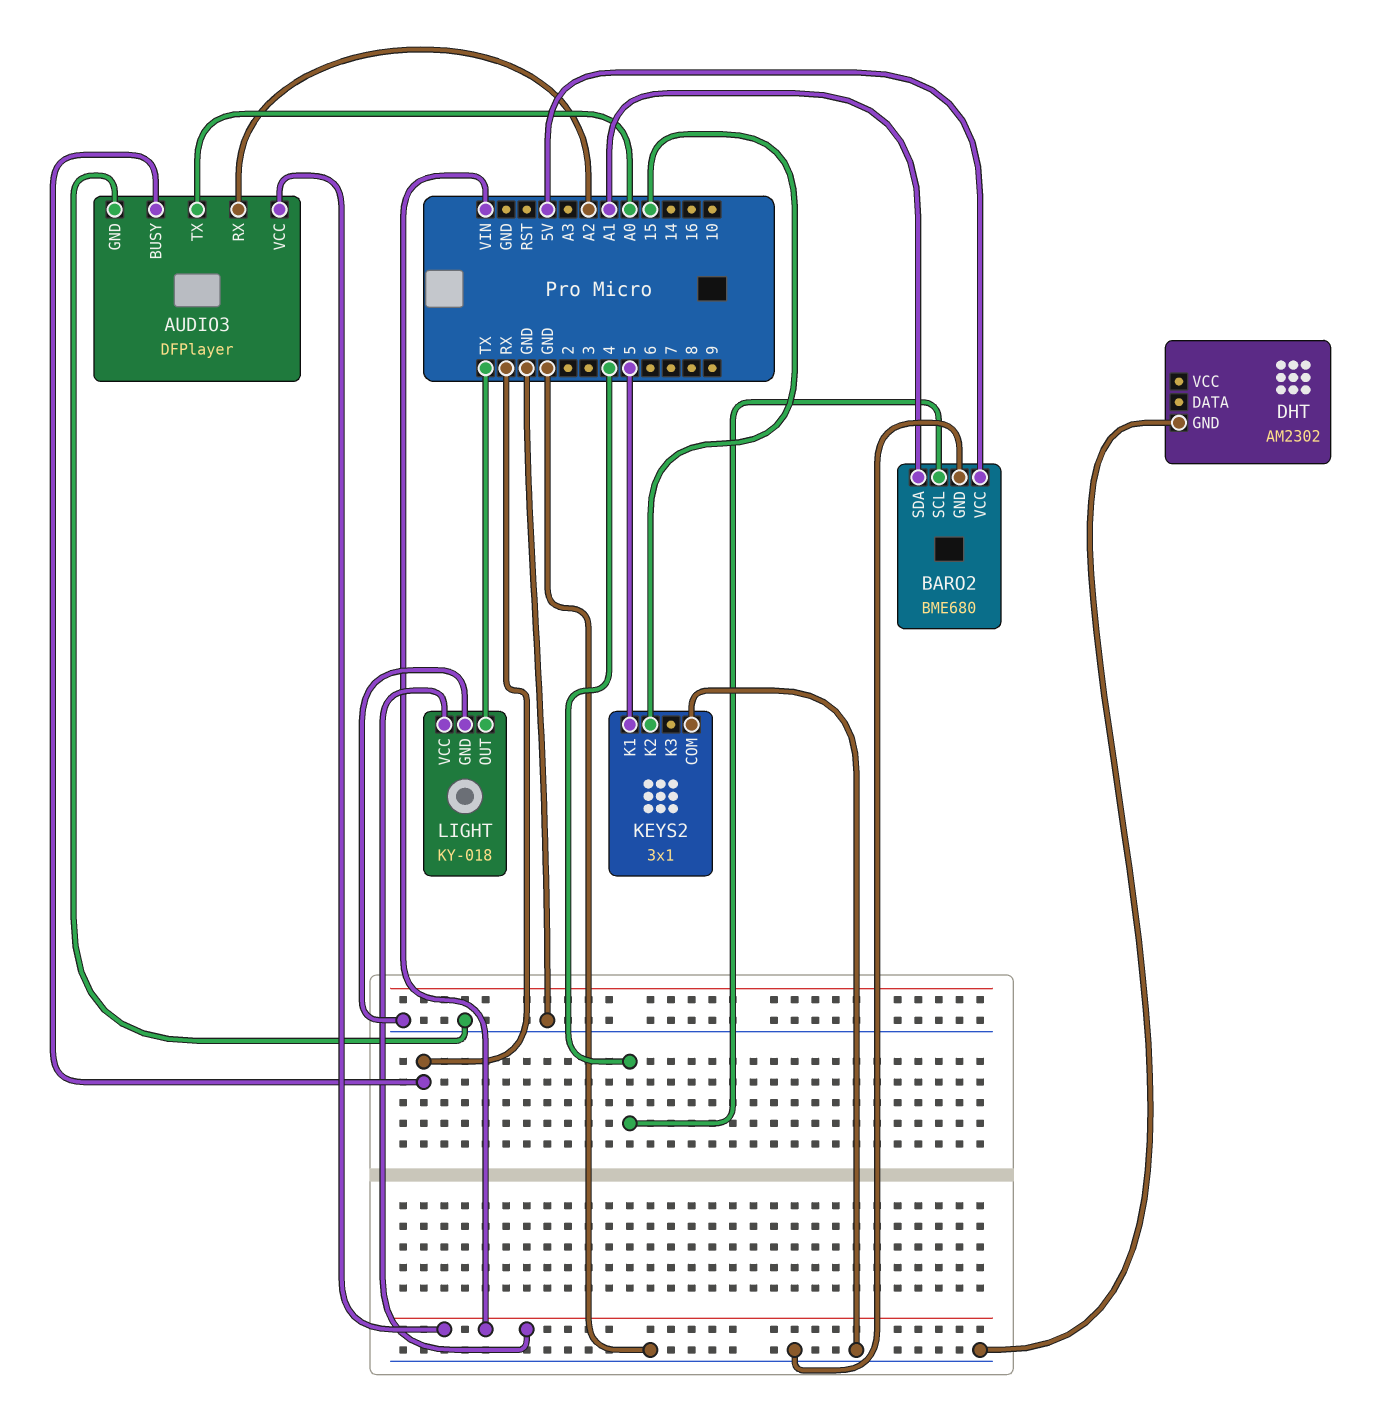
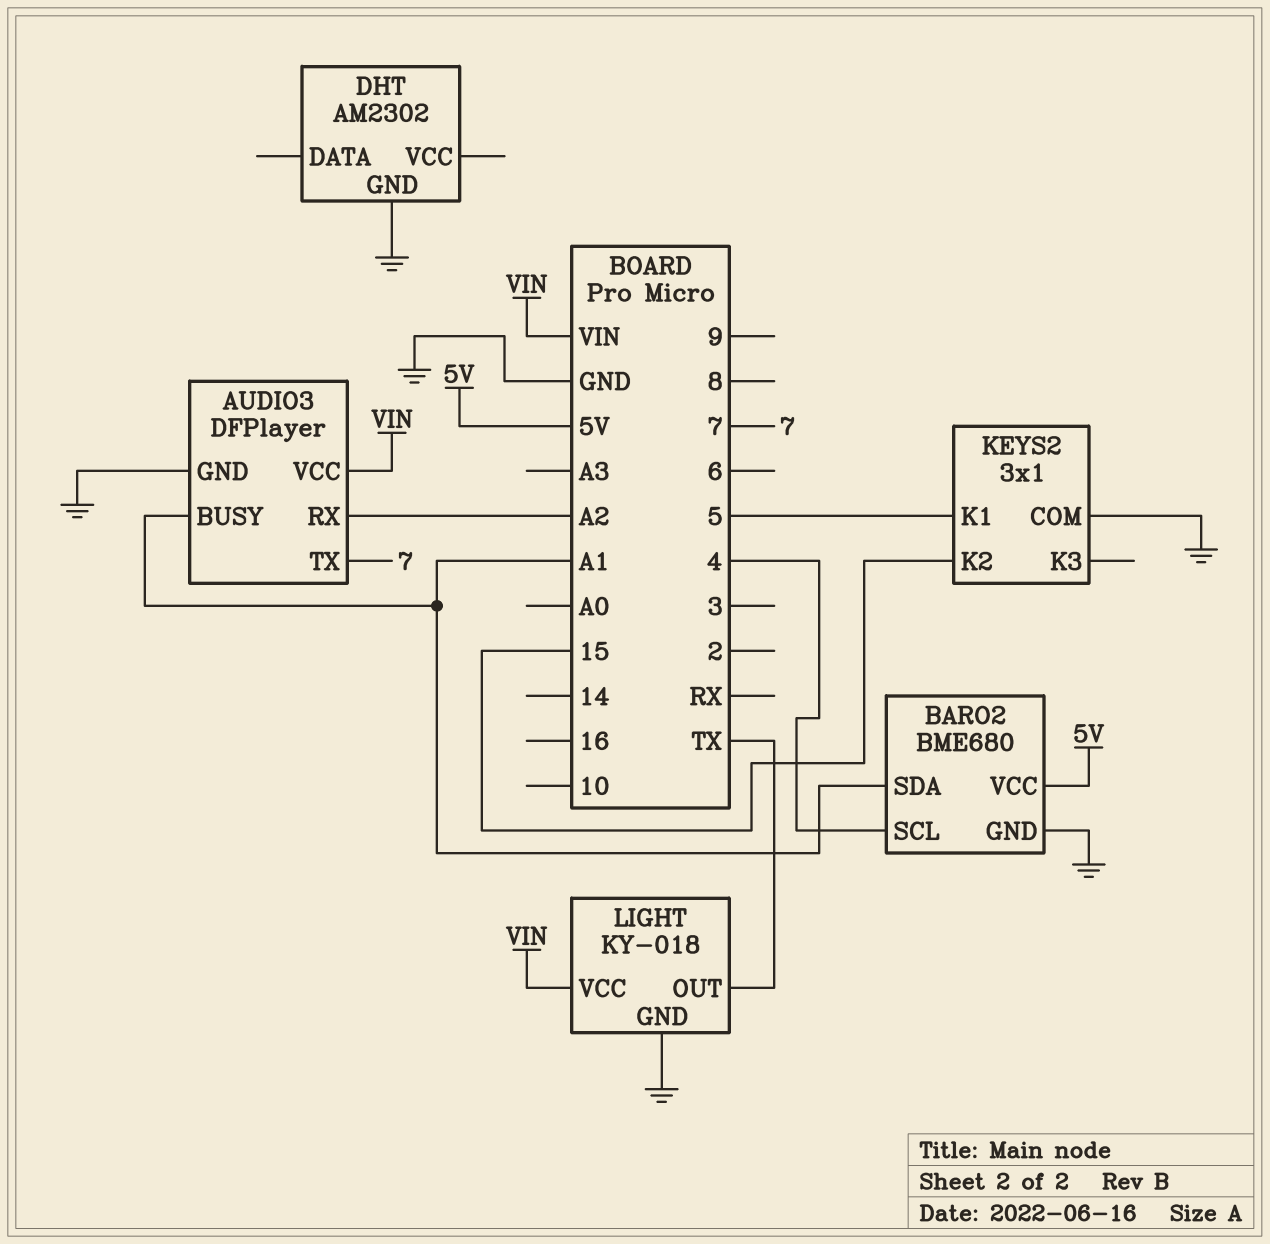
AUDIO3 pin BUSY: RX -> A1
AUDIO3 pin TX: A0 -> 7

